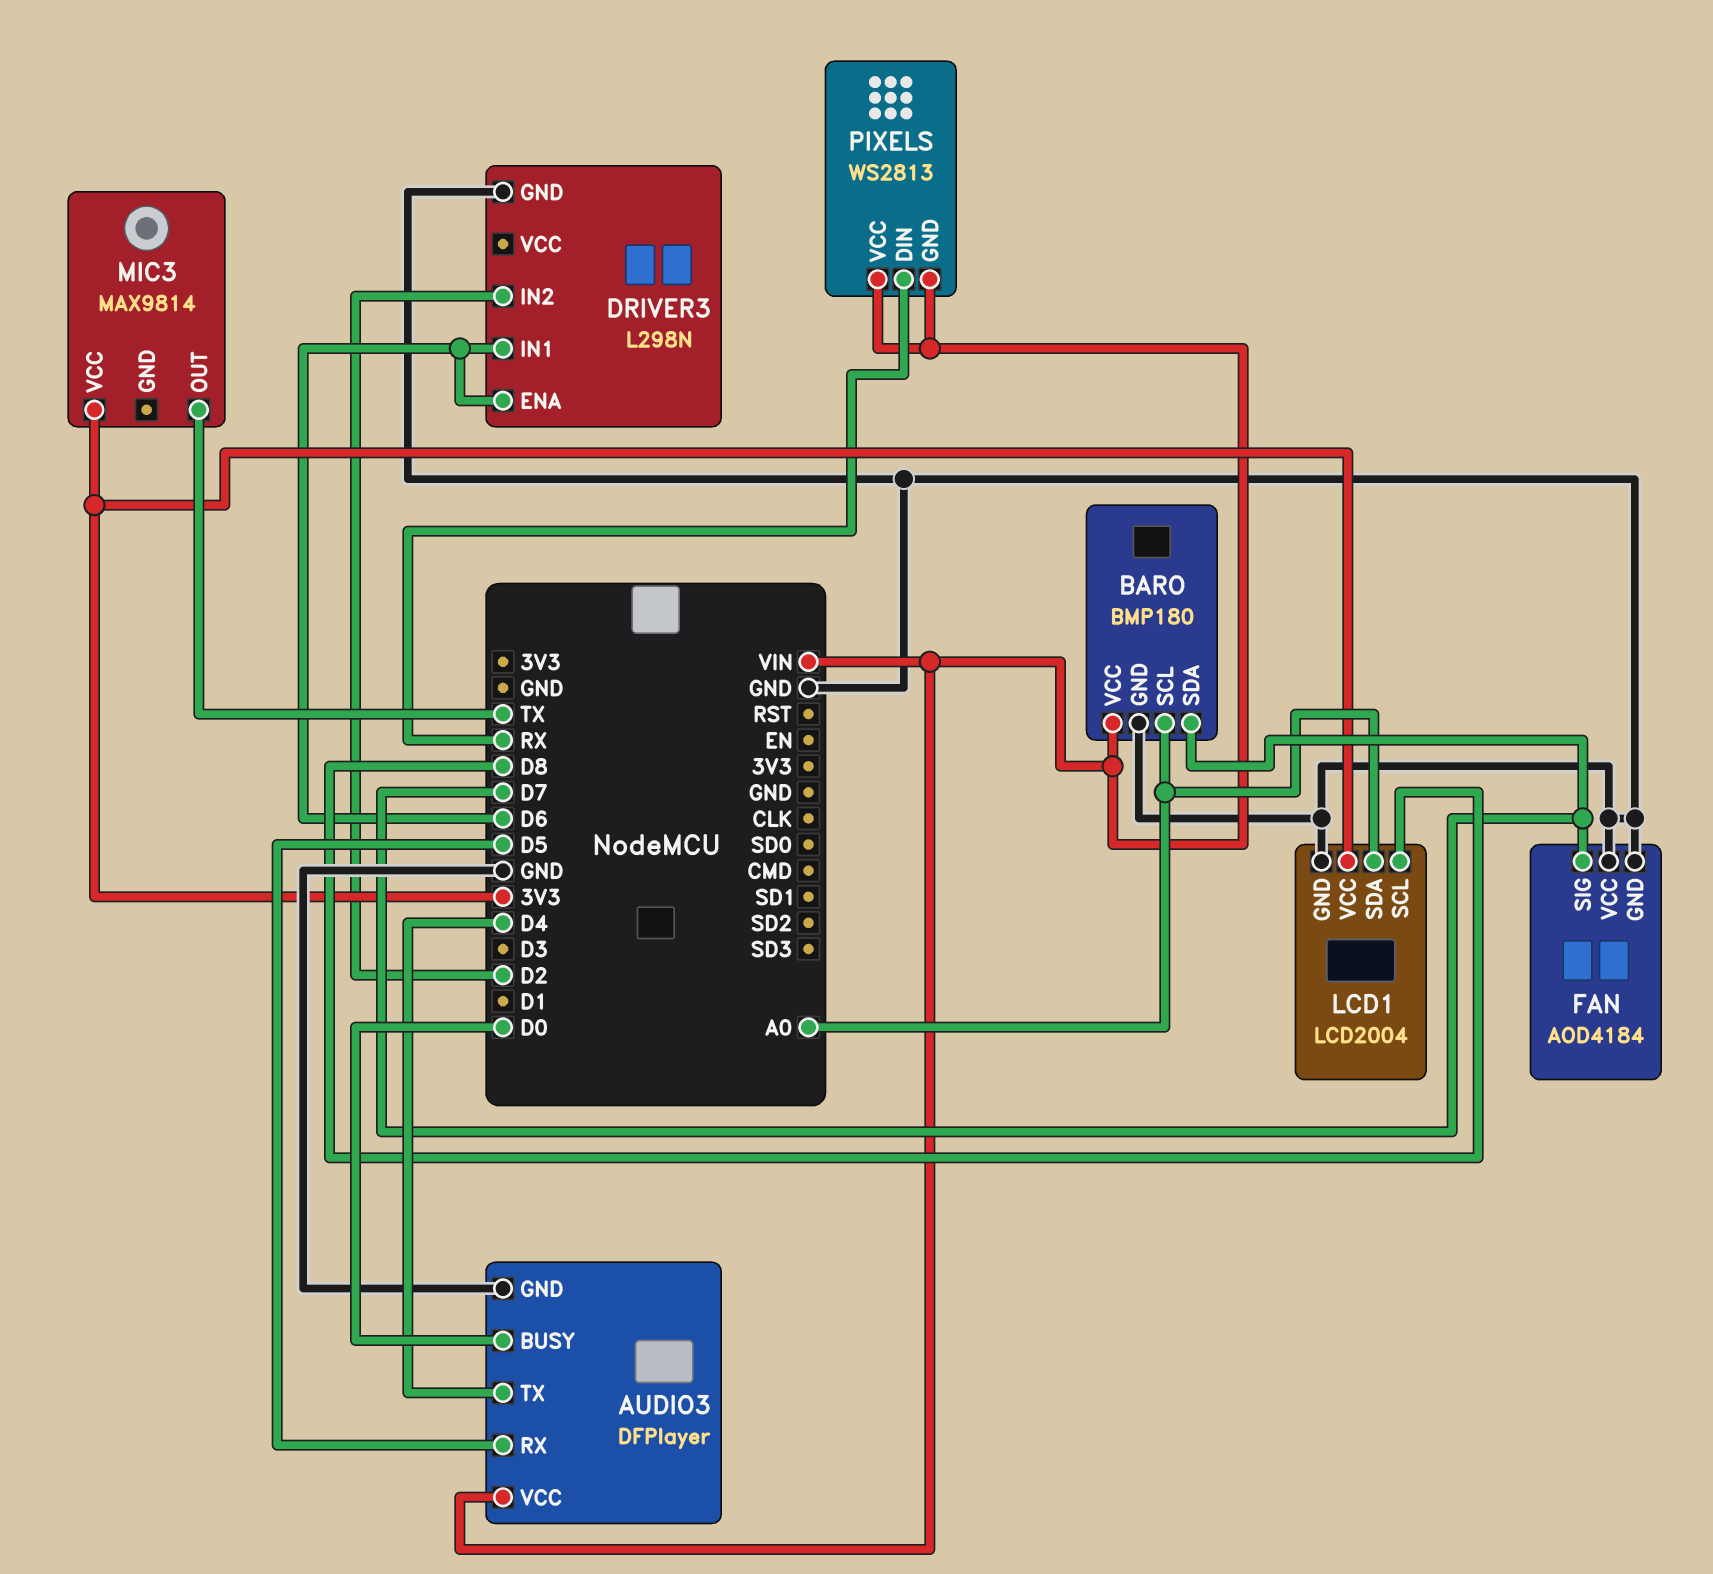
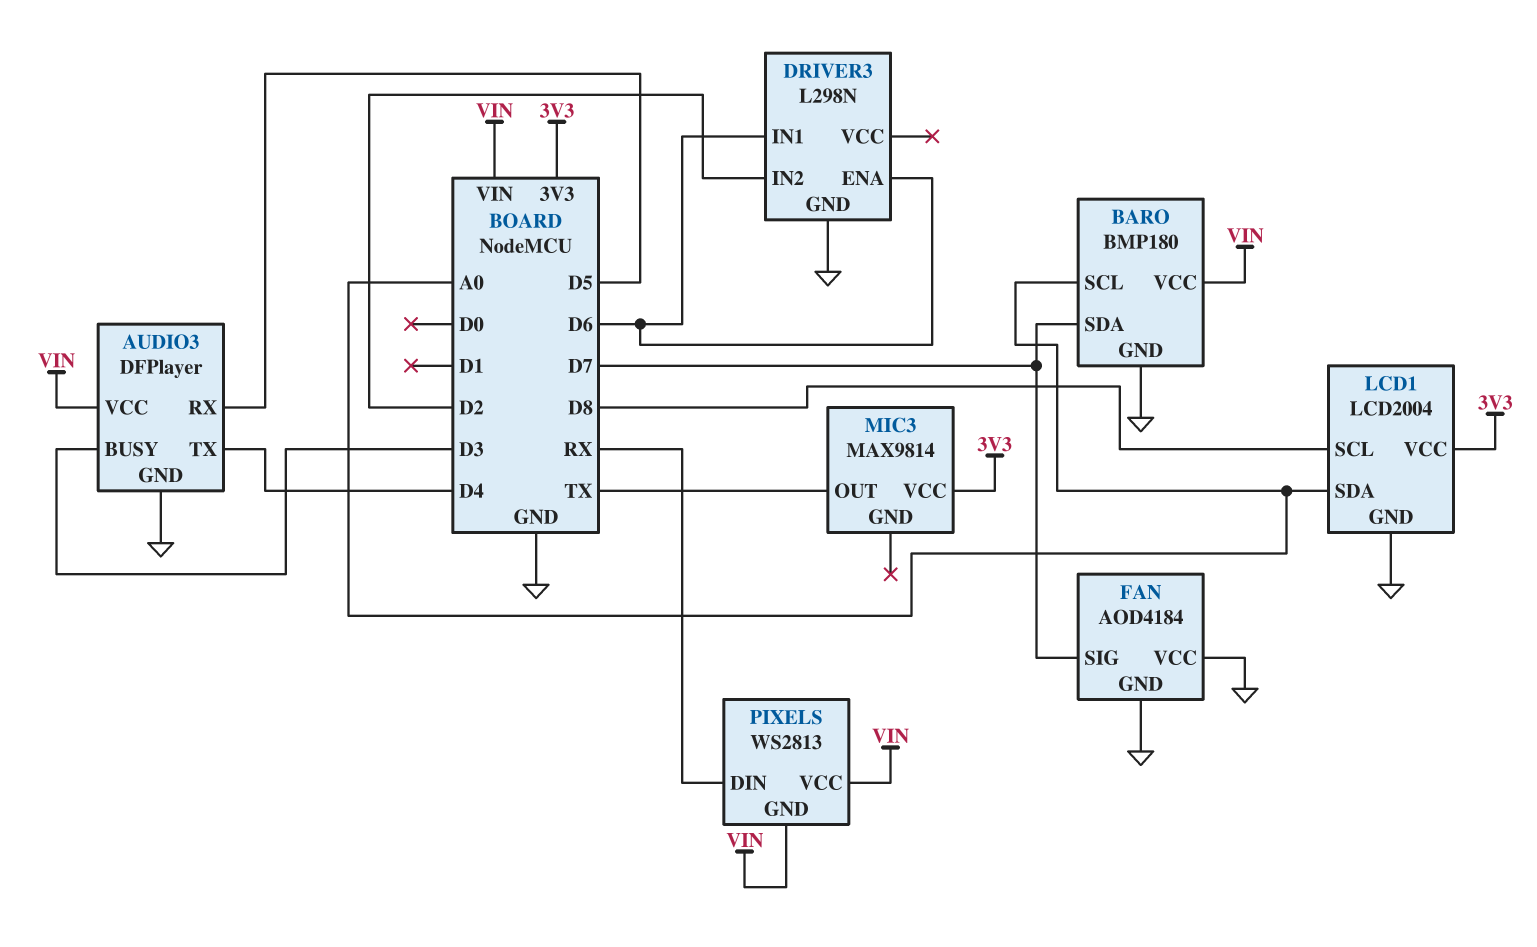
AUDIO3 pin BUSY: D0 -> D3

